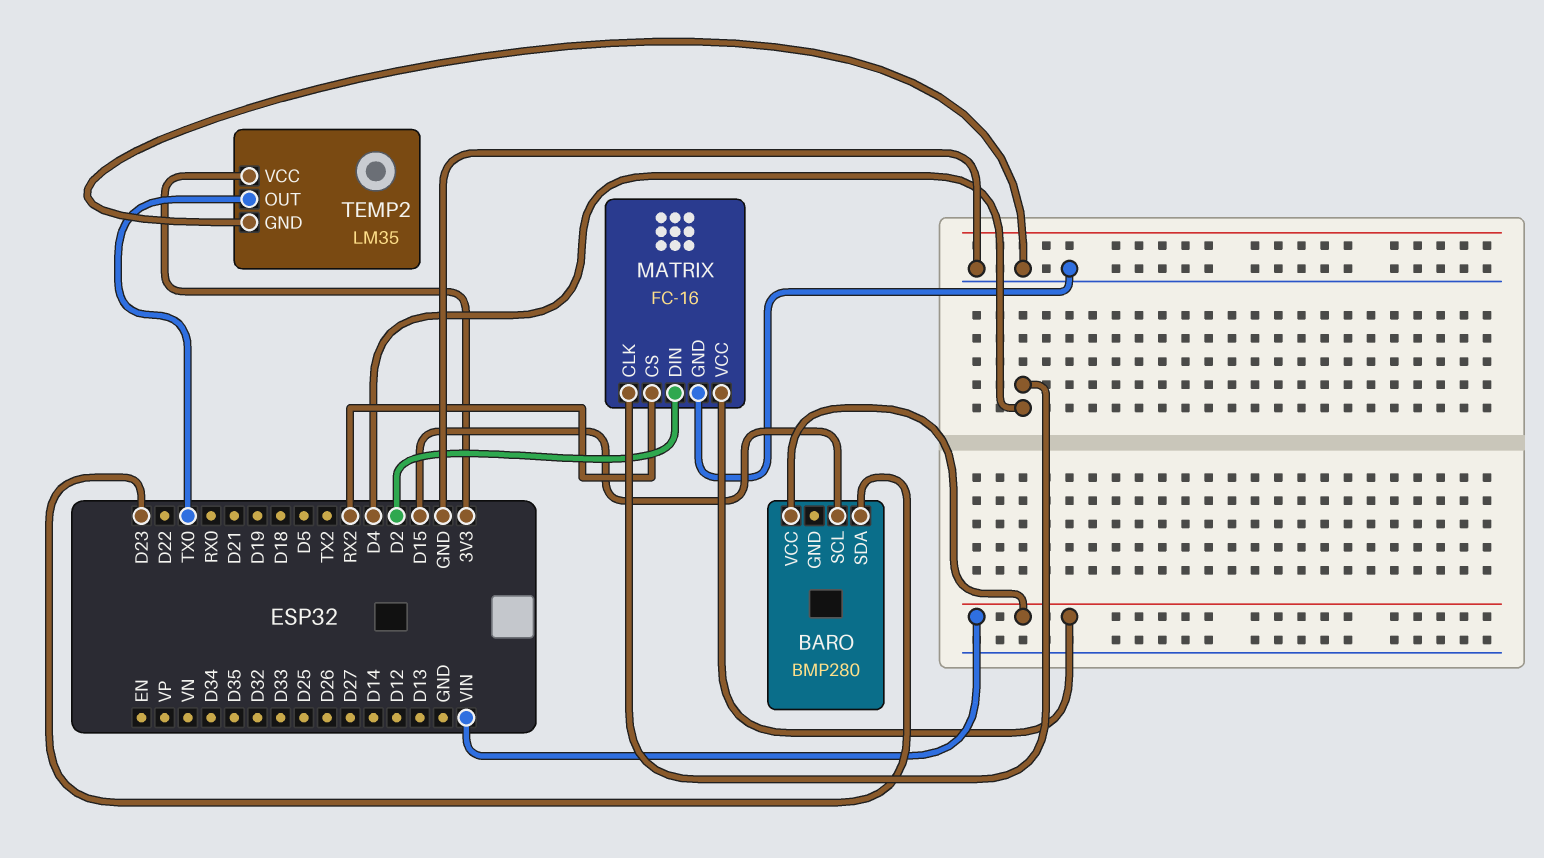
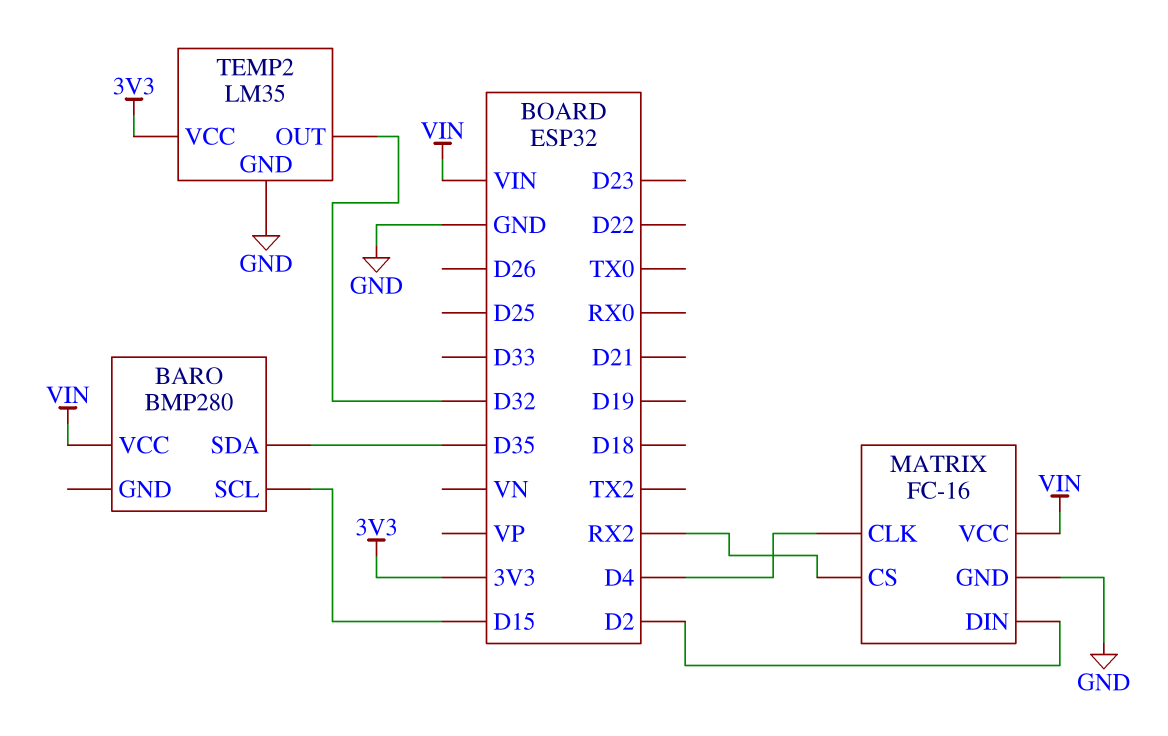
BARO pin SDA: D23 -> D35
TEMP2 pin OUT: TX0 -> D32

